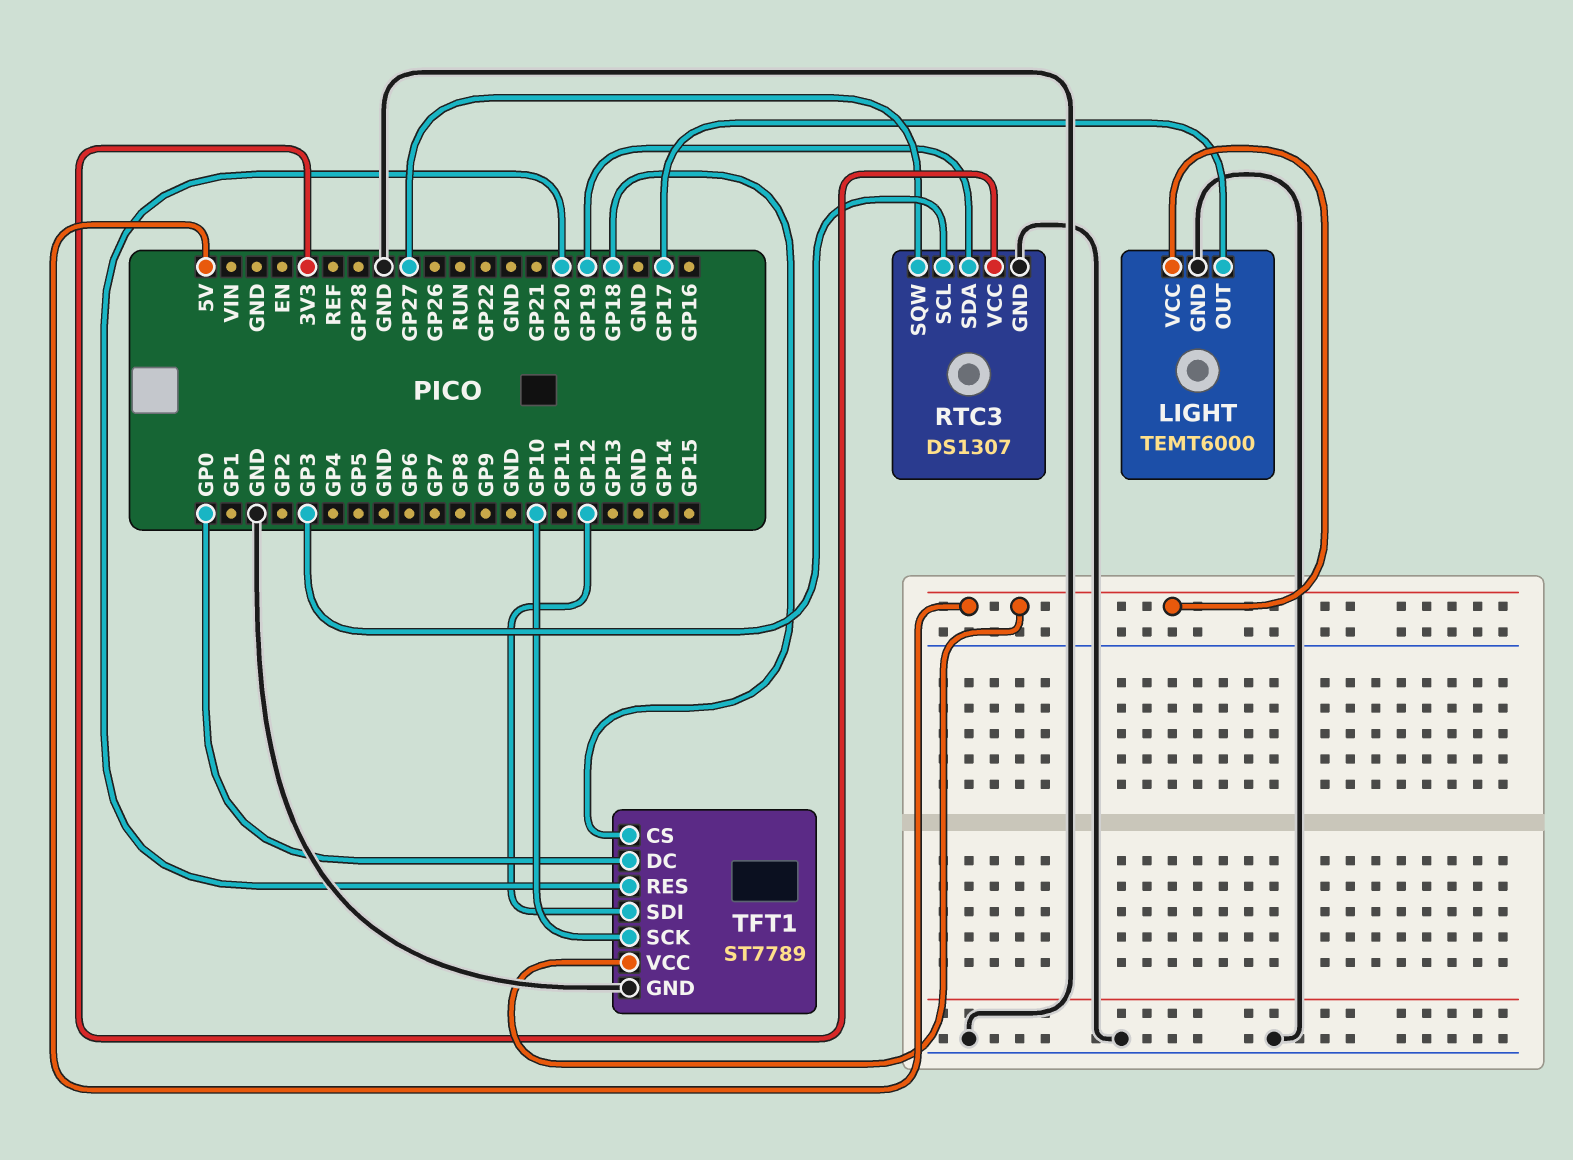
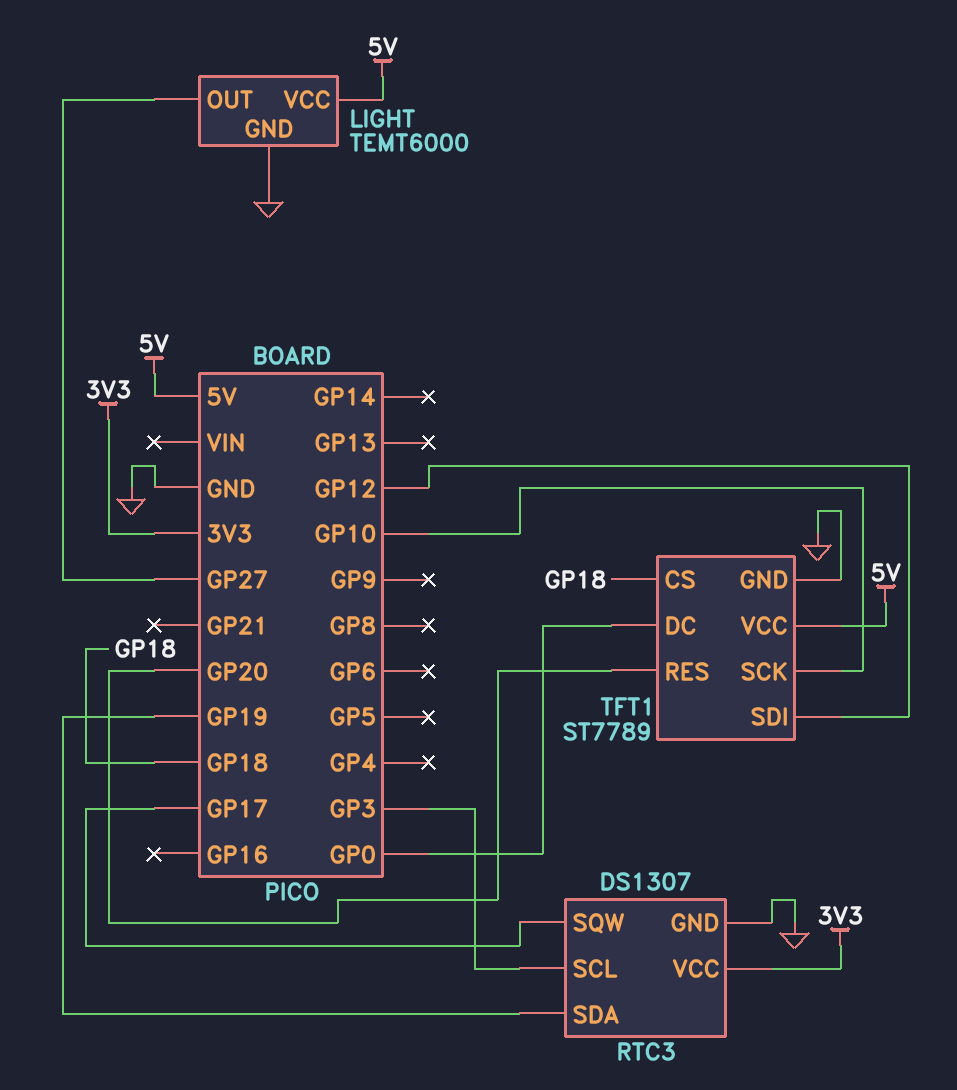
LIGHT pin OUT: GP17 -> GP27
RTC3 pin SQW: GP27 -> GP17

